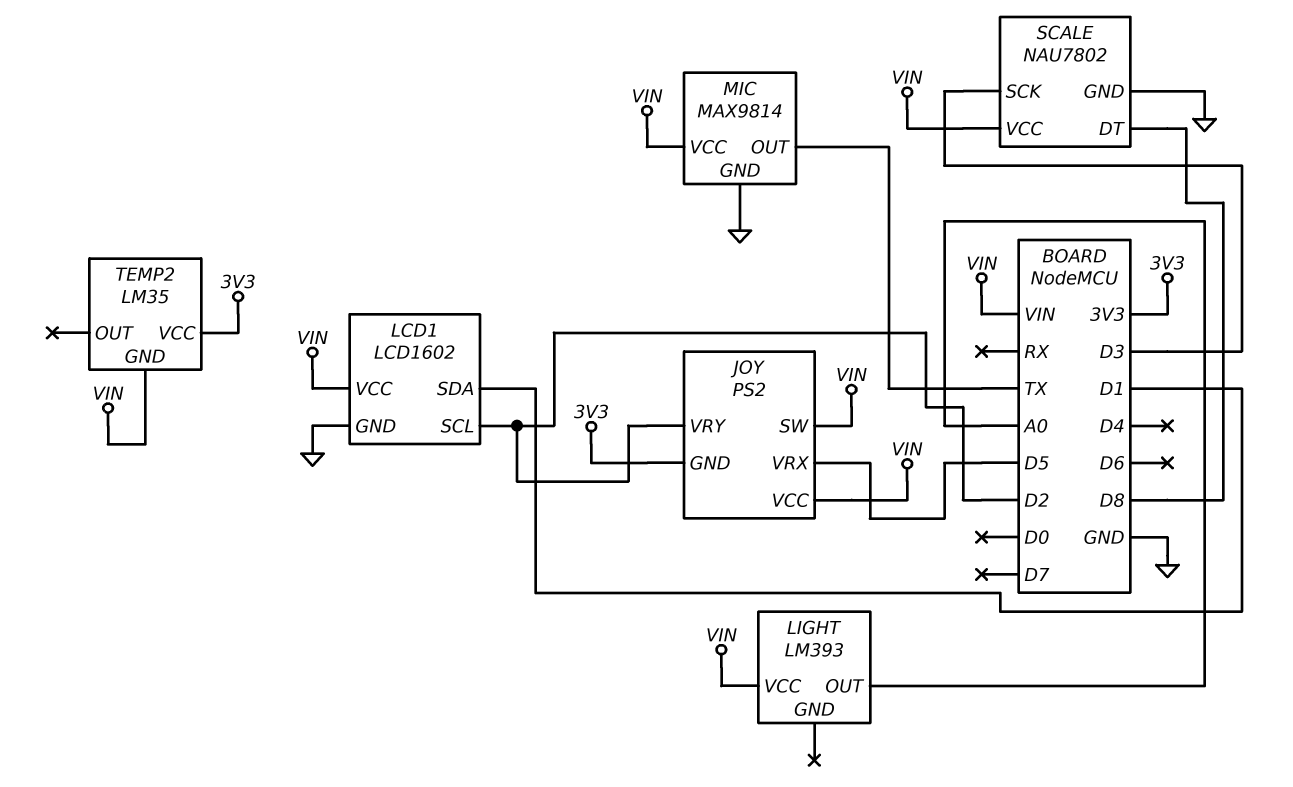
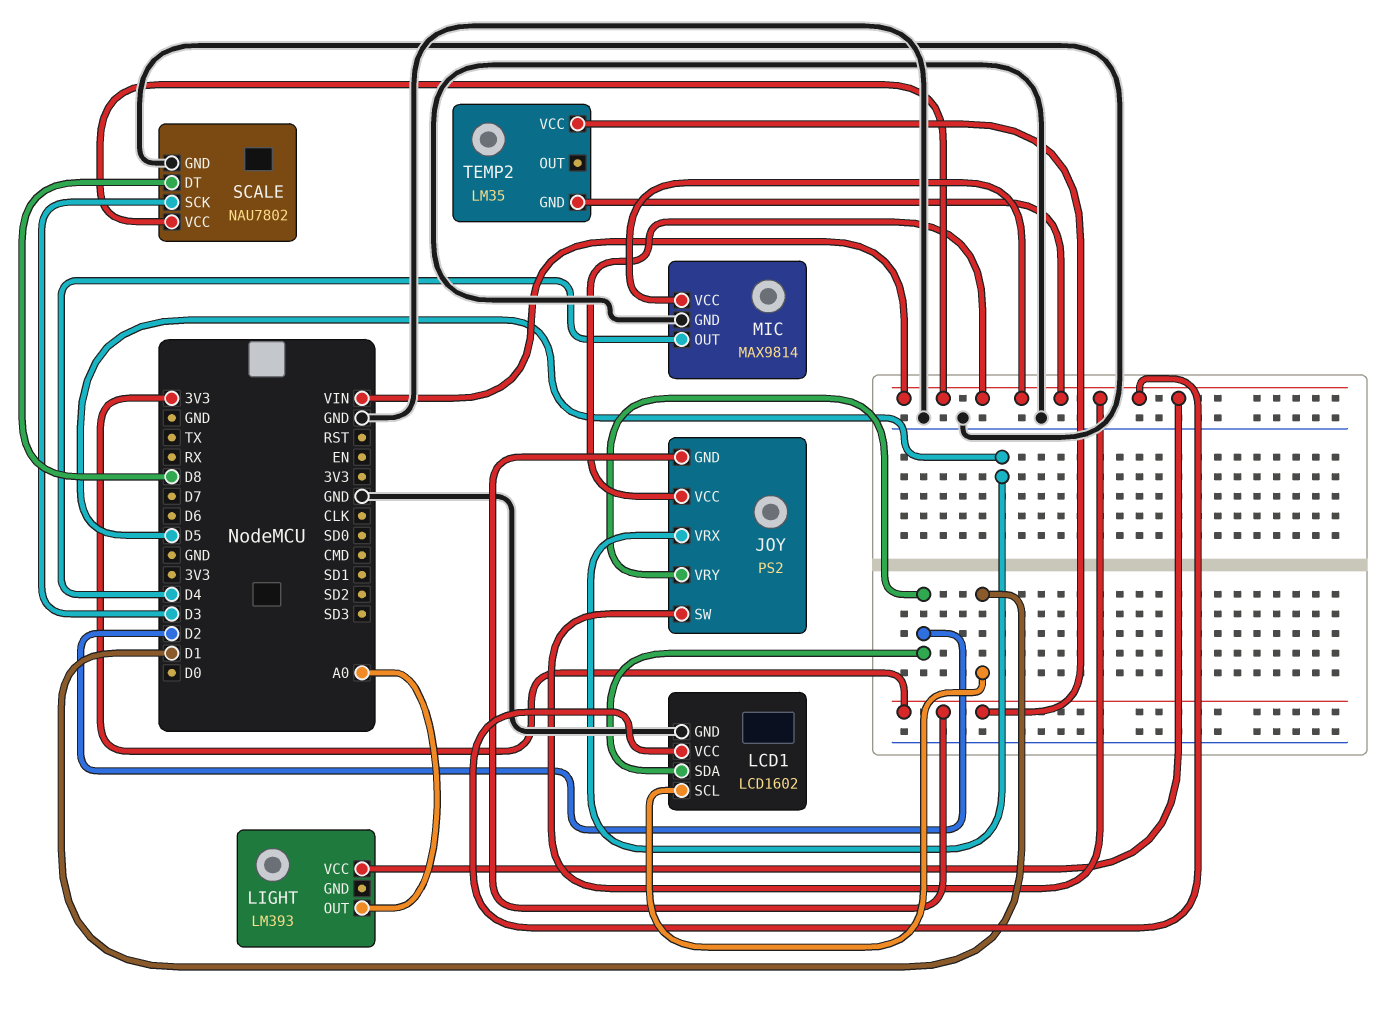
LCD1 pin SCL: D2 -> D1
LCD1 pin SDA: D1 -> D2
MIC pin OUT: TX -> D4

